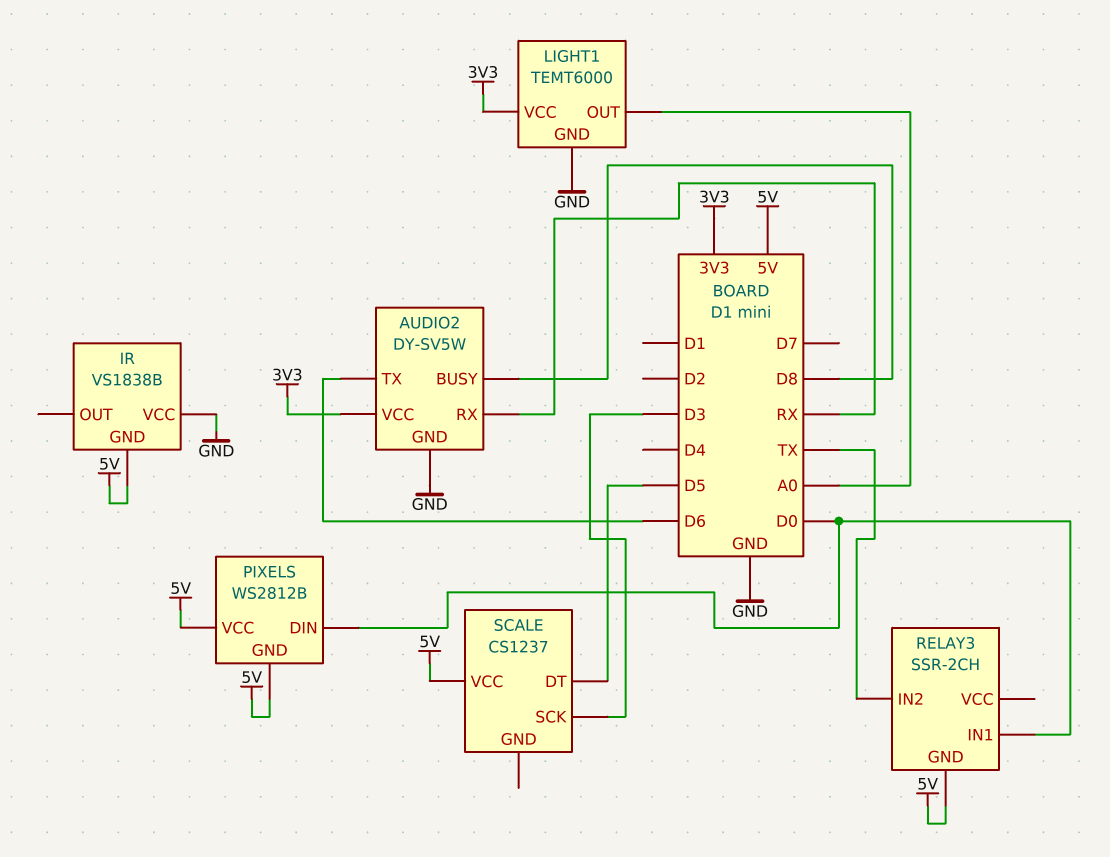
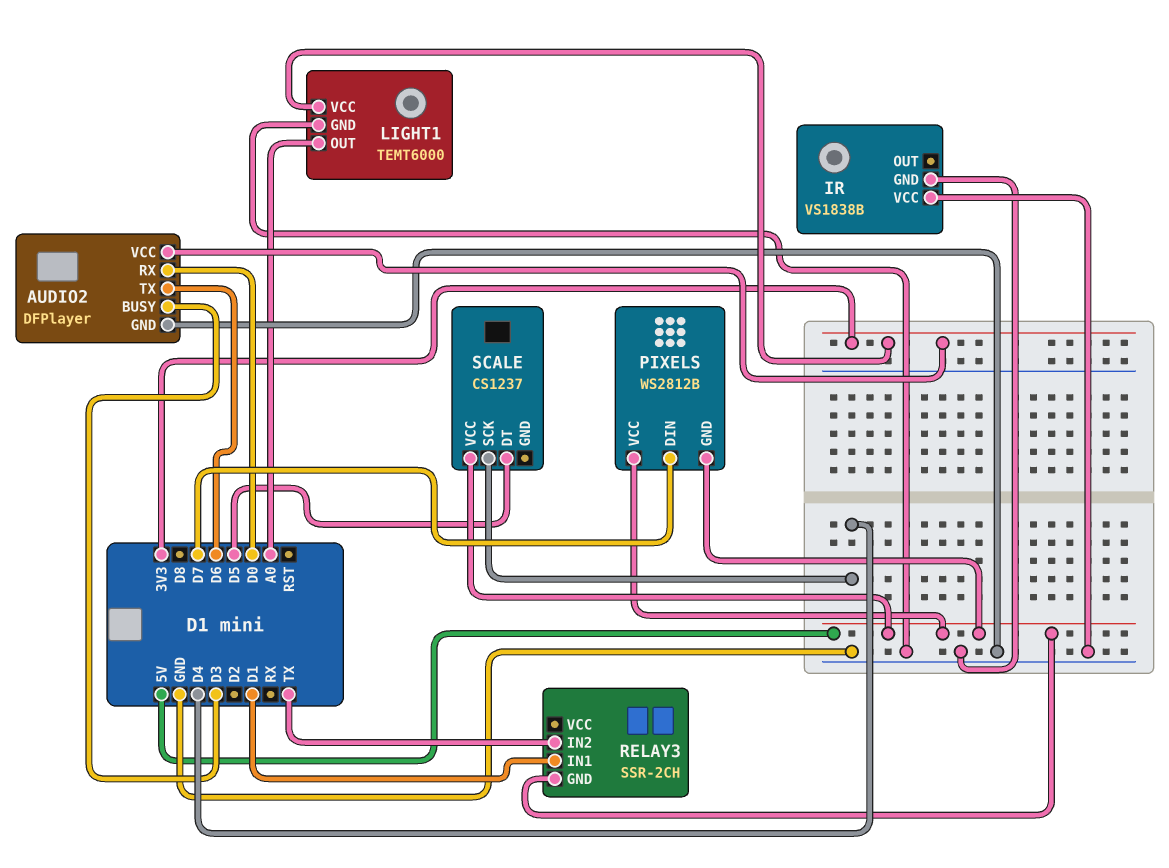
AUDIO2: DY-SV5W -> DFPlayer
AUDIO2 pin BUSY: D8 -> D3
AUDIO2 pin RX: RX -> D0
IR pin GND: 5V -> GND
PIXELS pin DIN: D0 -> D7
RELAY3 pin IN1: D0 -> D1
SCALE pin SCK: D3 -> D4

